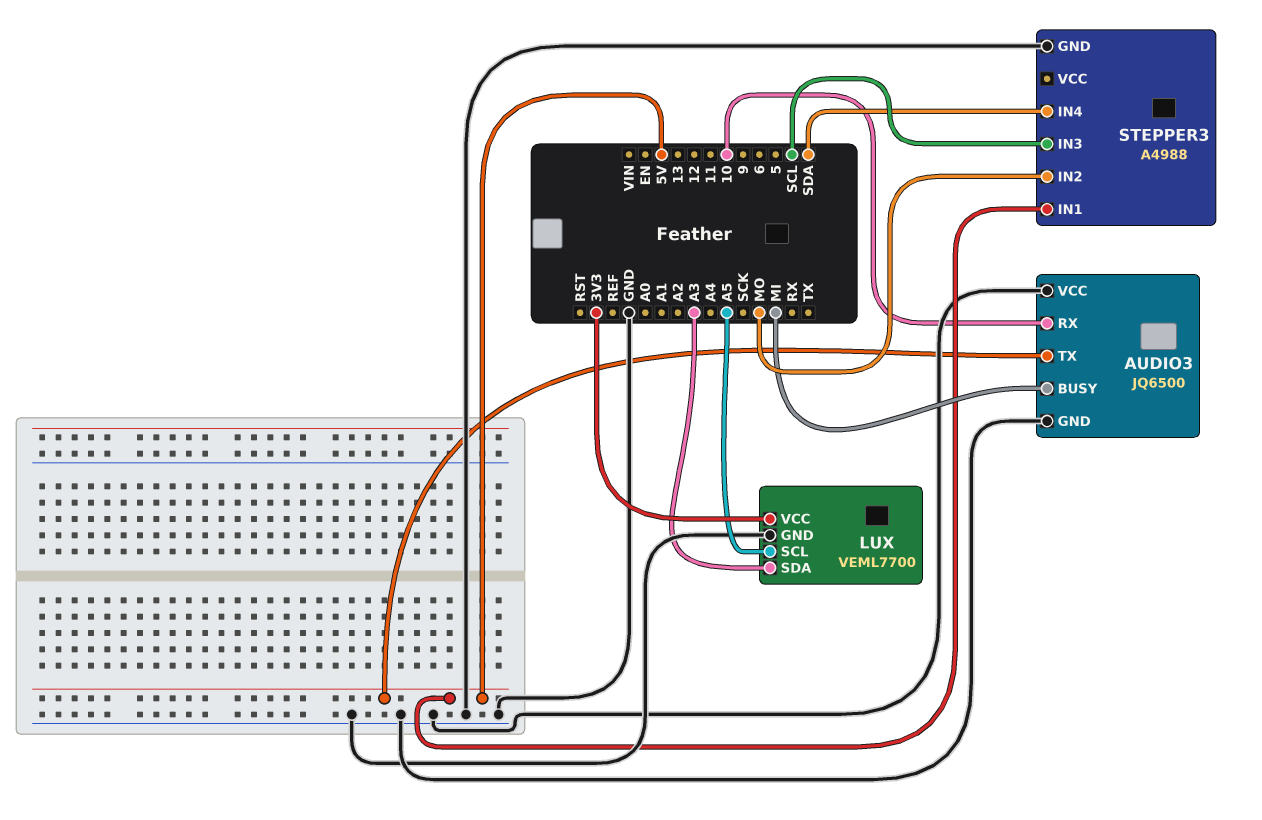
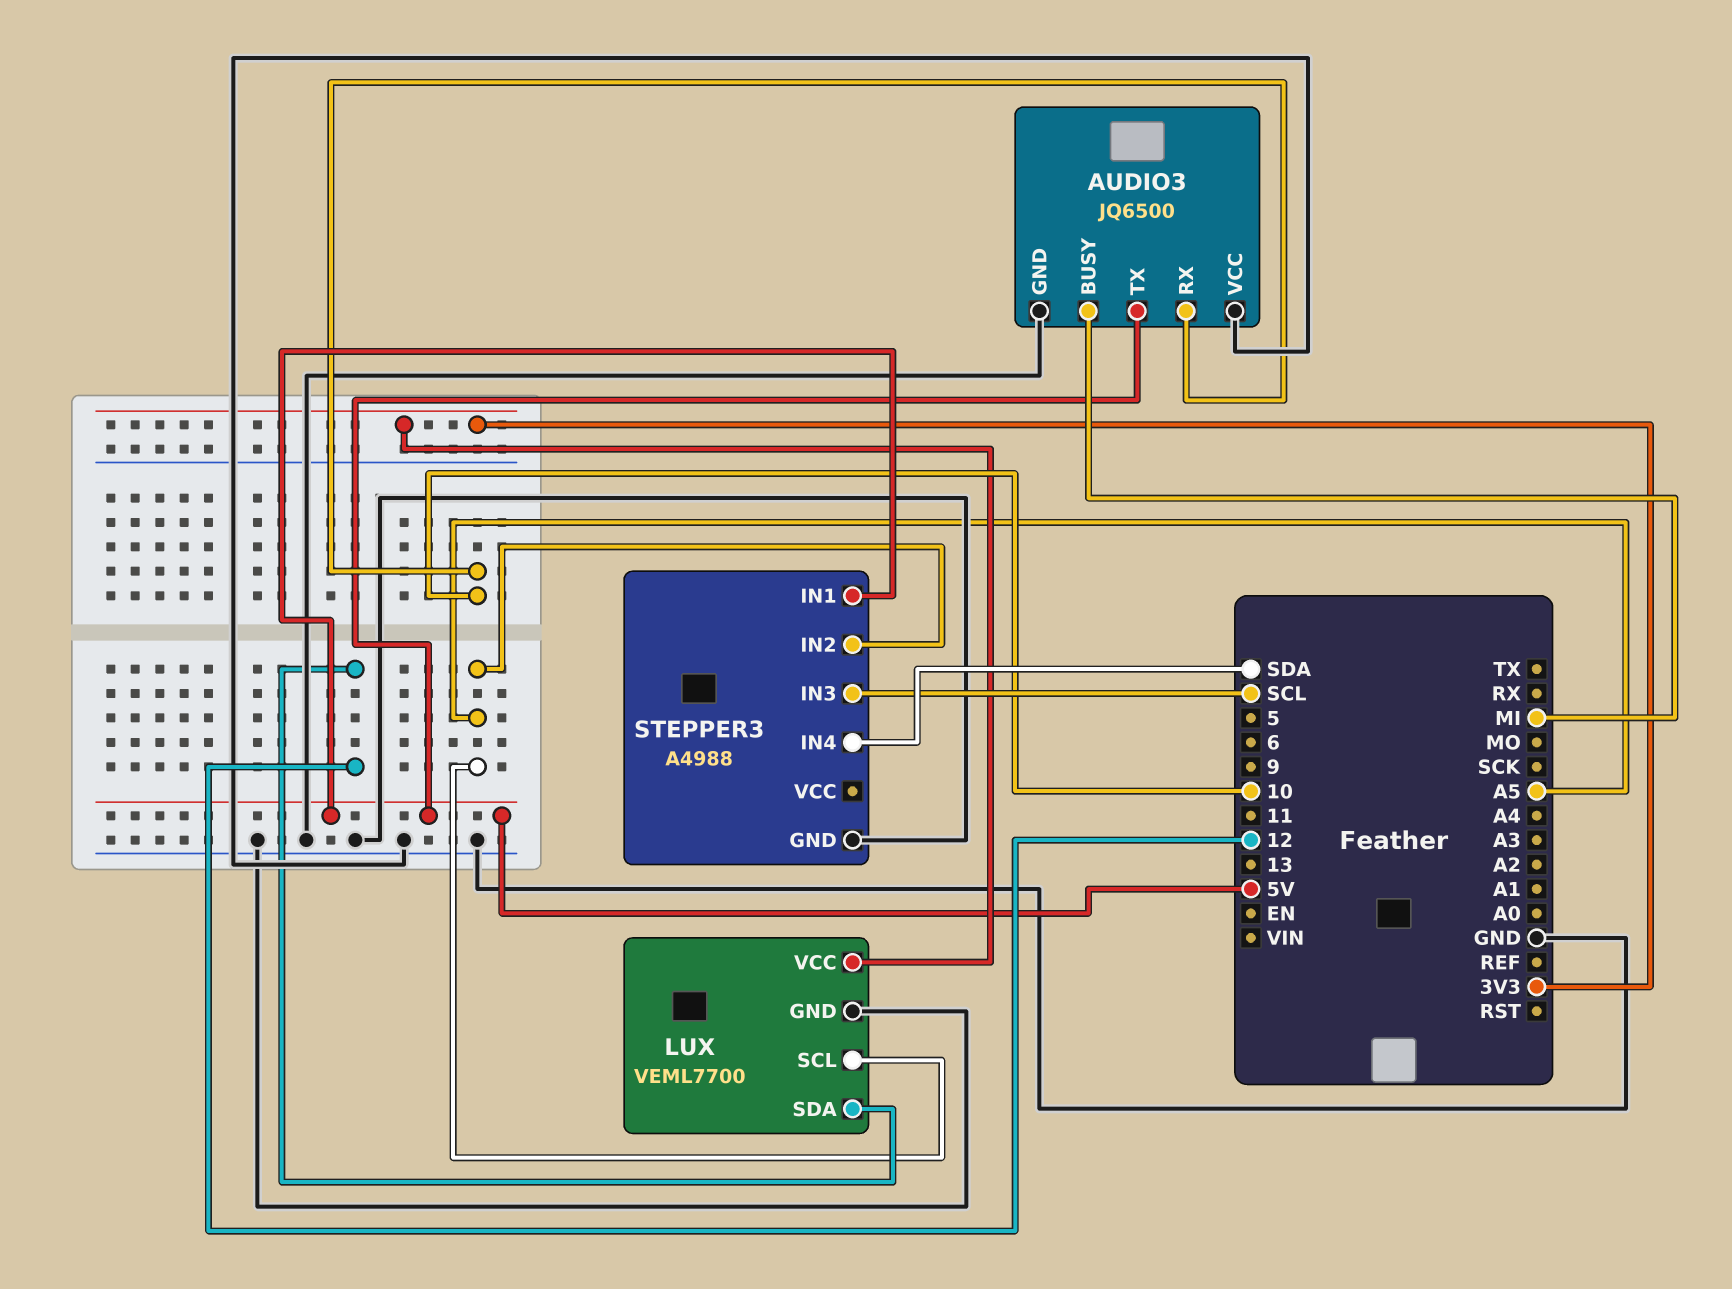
LUX pin SDA: A3 -> 12
STEPPER3 pin IN2: MO -> A5

